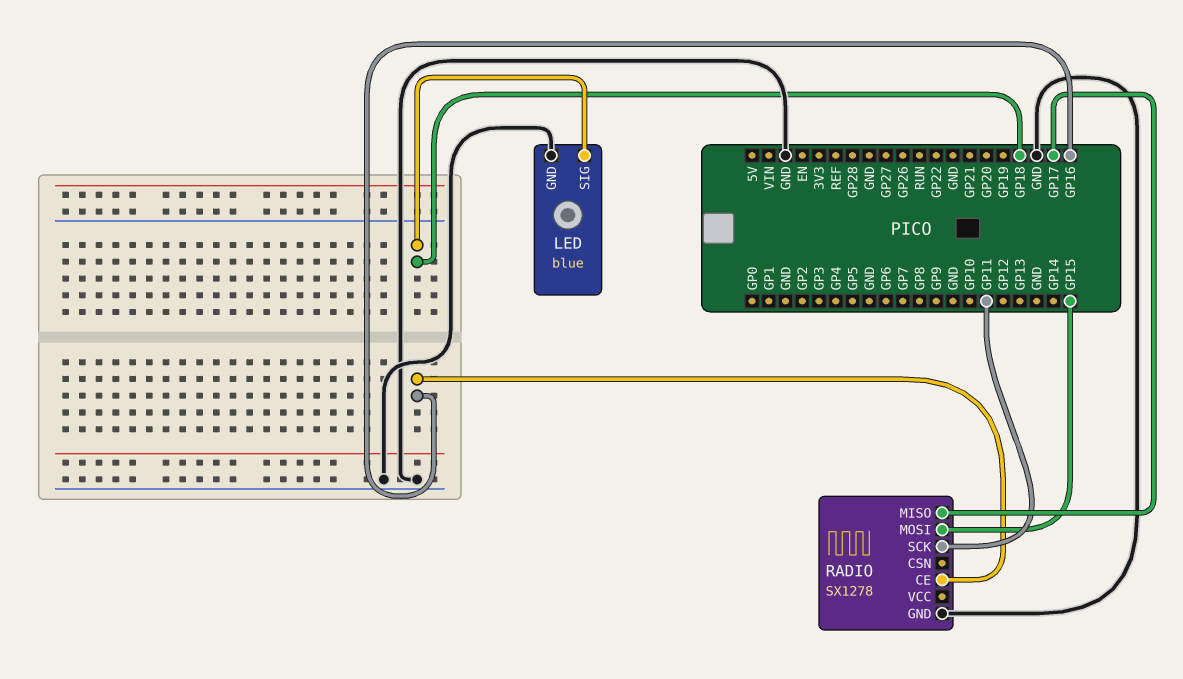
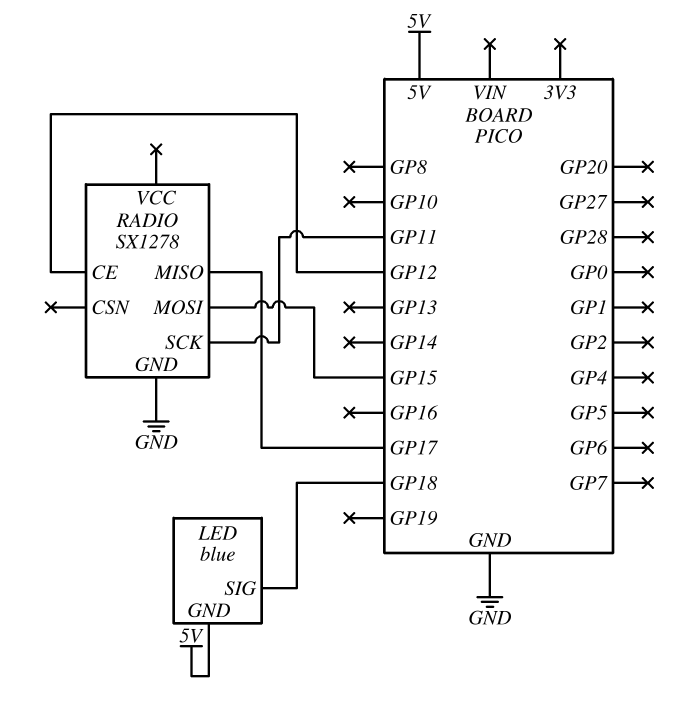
LED pin GND: GND -> 5V
RADIO pin CE: GP16 -> GP12

